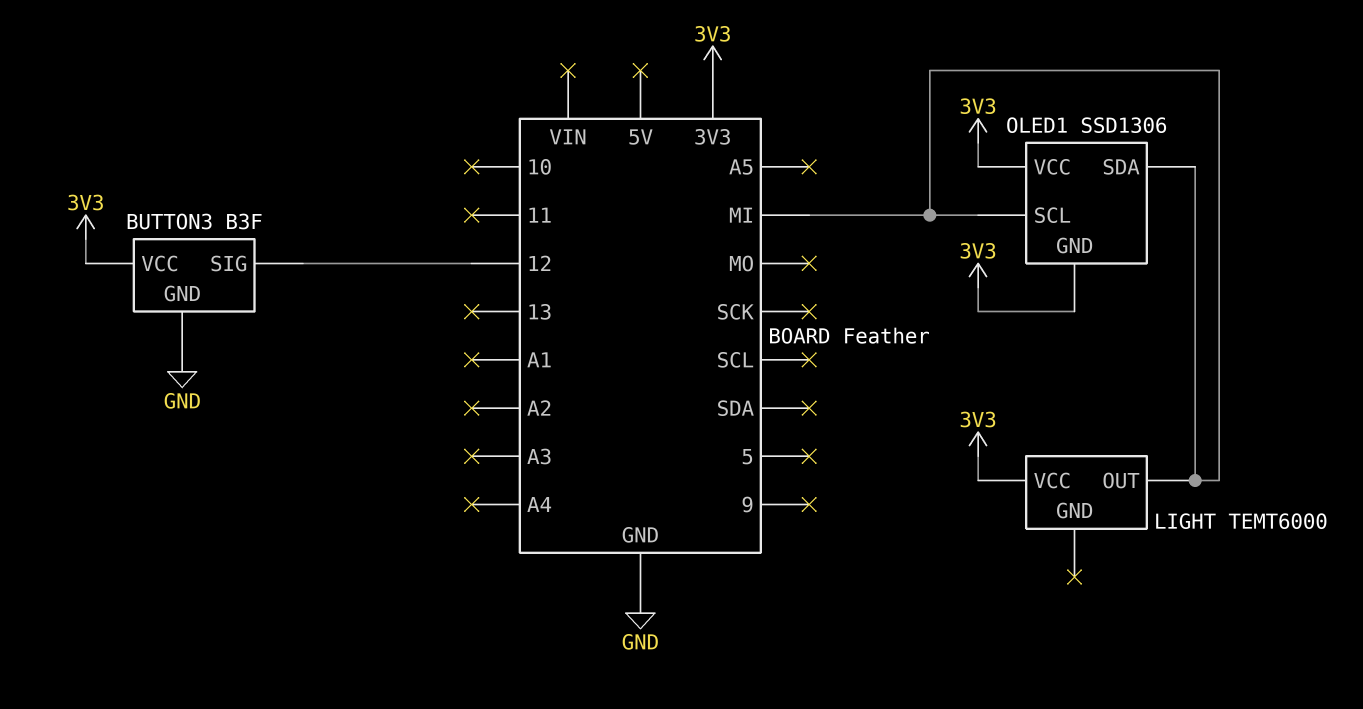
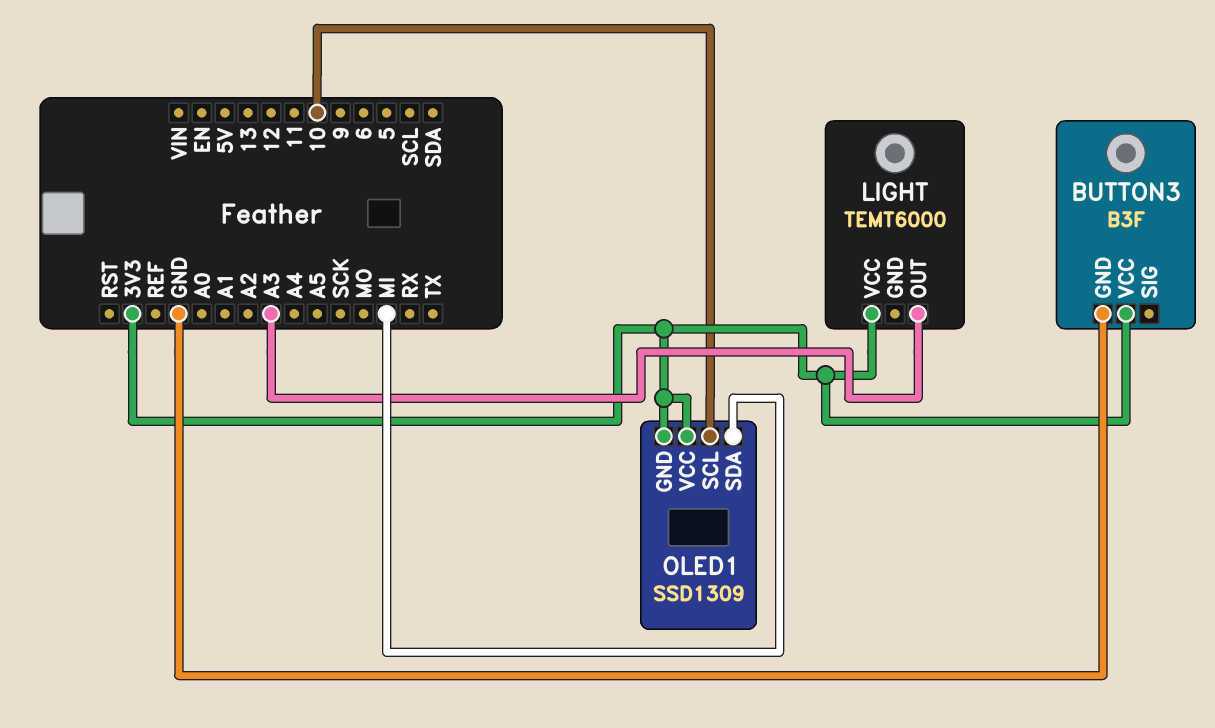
BUTTON3 pin SIG: 12 -> none
LIGHT pin OUT: MI -> A3
OLED1: SSD1306 -> SSD1309
OLED1 pin SCL: MI -> 10

